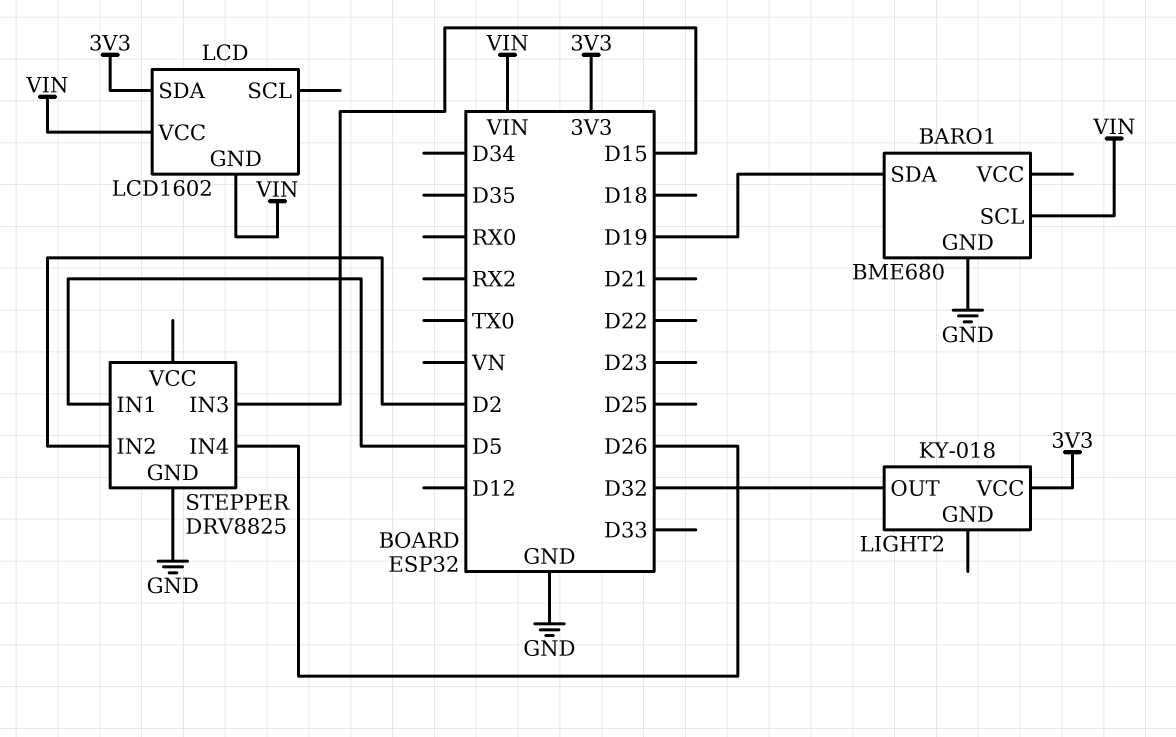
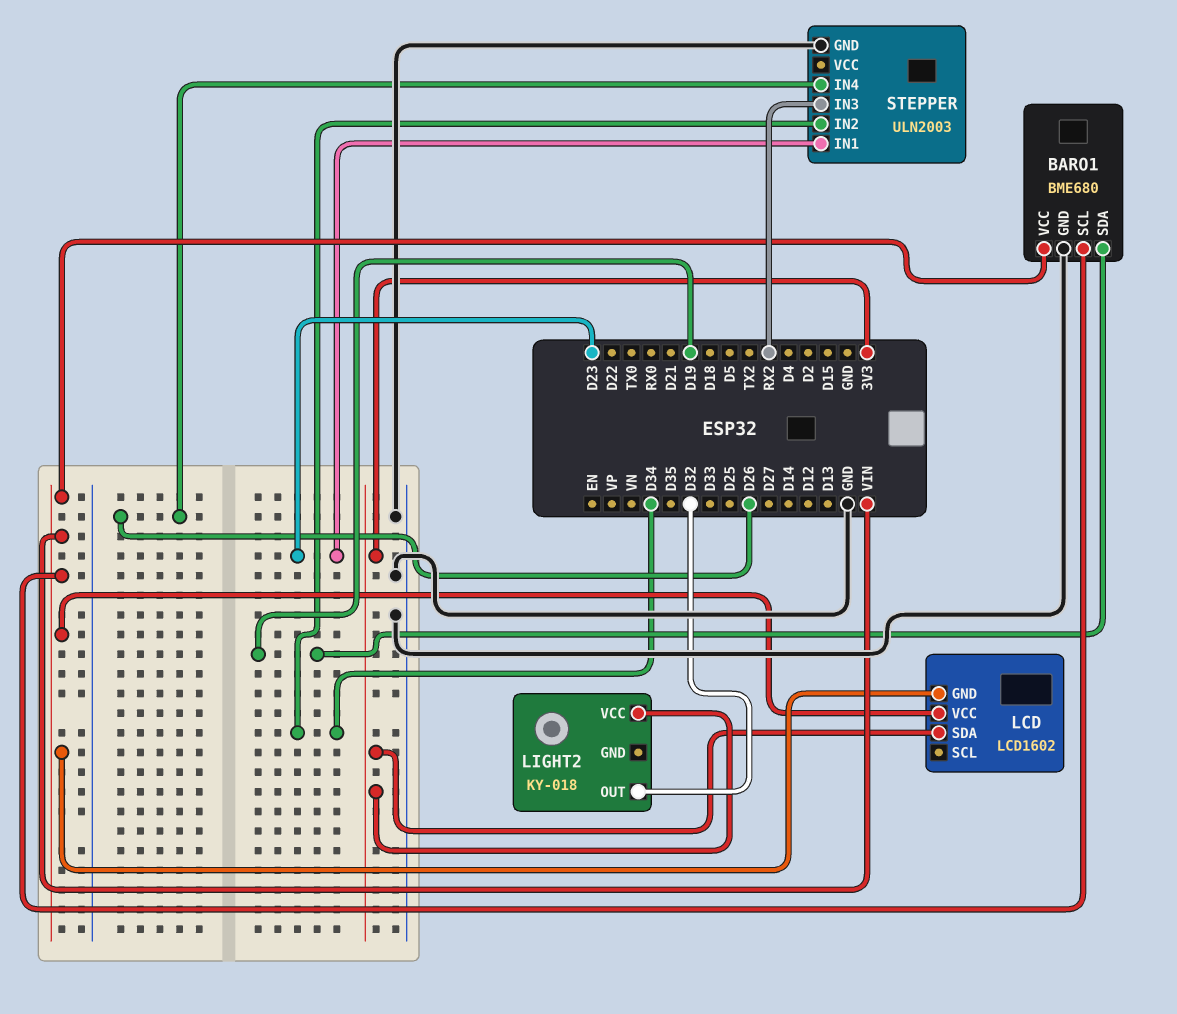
BARO1 pin VCC: none -> VIN
STEPPER: DRV8825 -> ULN2003
STEPPER pin IN1: D5 -> D23
STEPPER pin IN2: D2 -> D34
STEPPER pin IN3: D15 -> RX2

